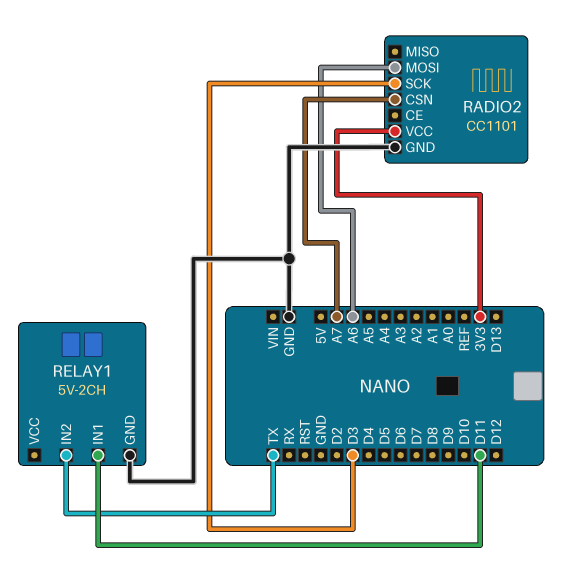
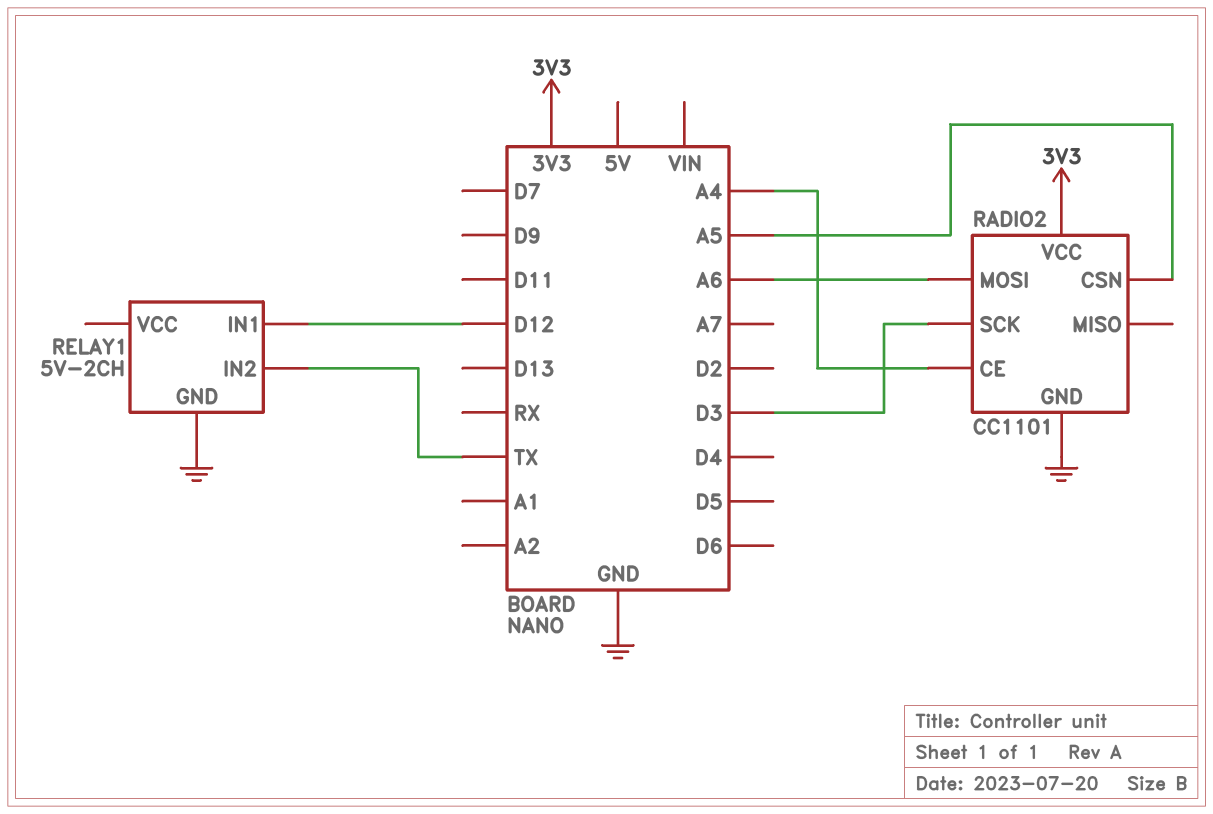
RADIO2 pin CE: none -> A4
RADIO2 pin CSN: A7 -> A5
RELAY1 pin IN1: D11 -> D12

